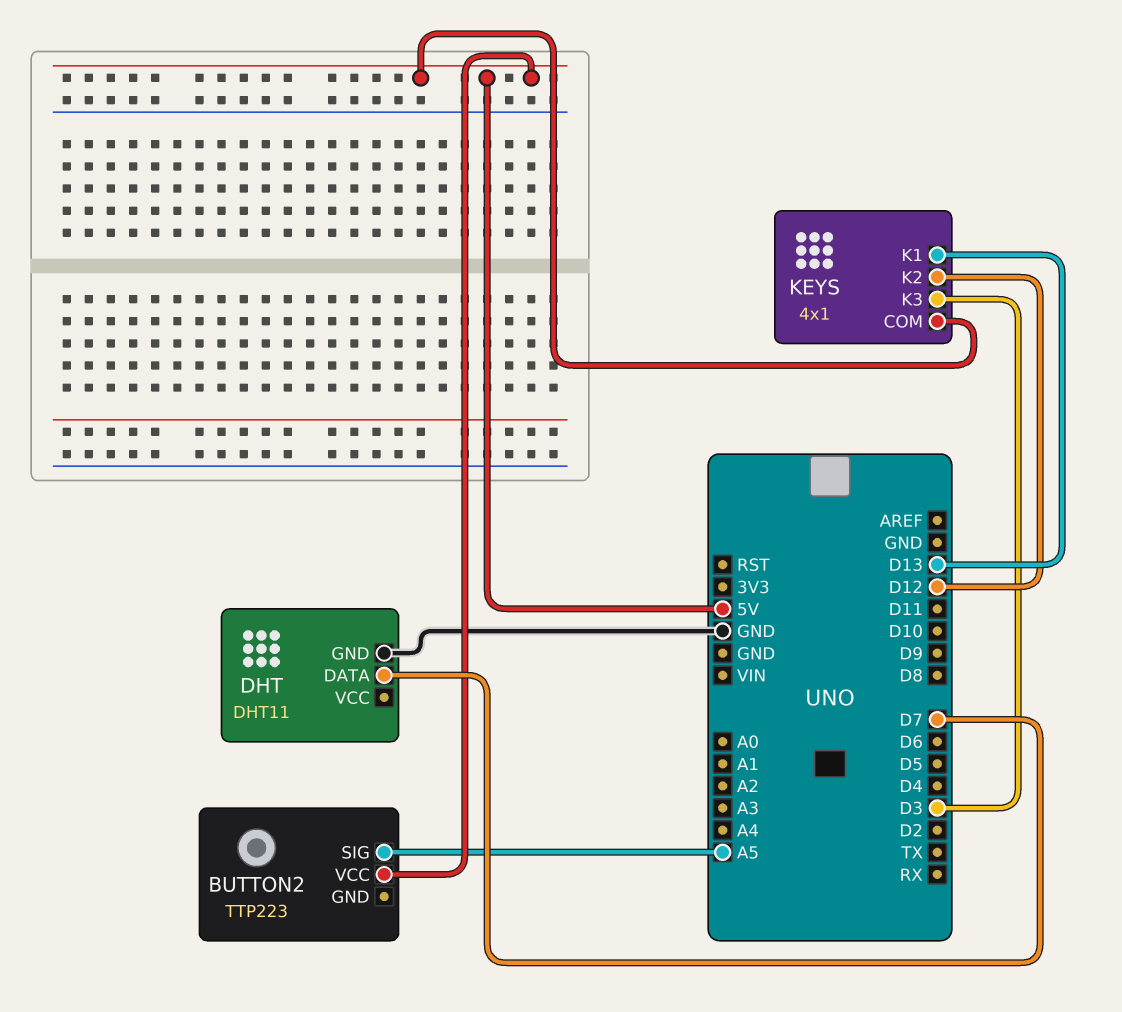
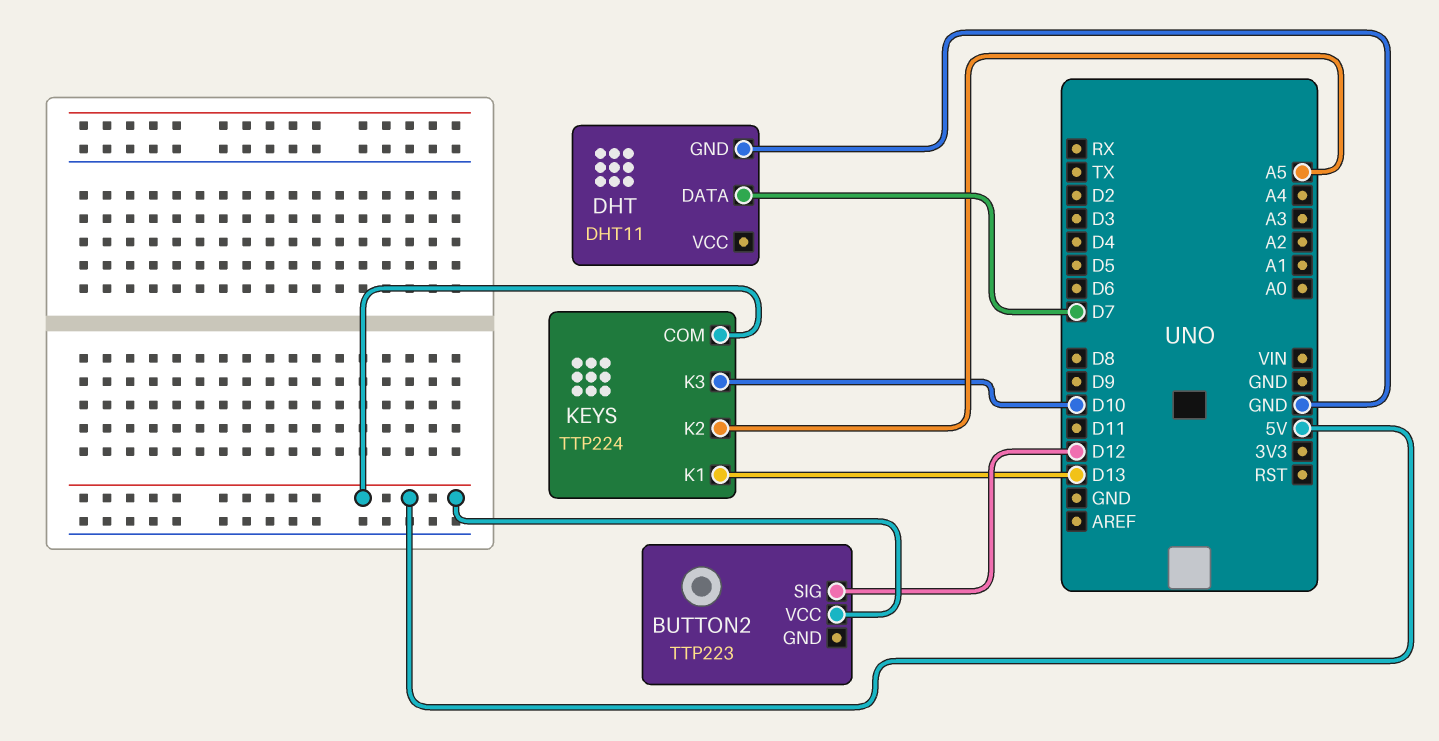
BUTTON2 pin SIG: A5 -> D12
KEYS: 4x1 -> TTP224
KEYS pin K2: D12 -> A5
KEYS pin K3: D3 -> D10

